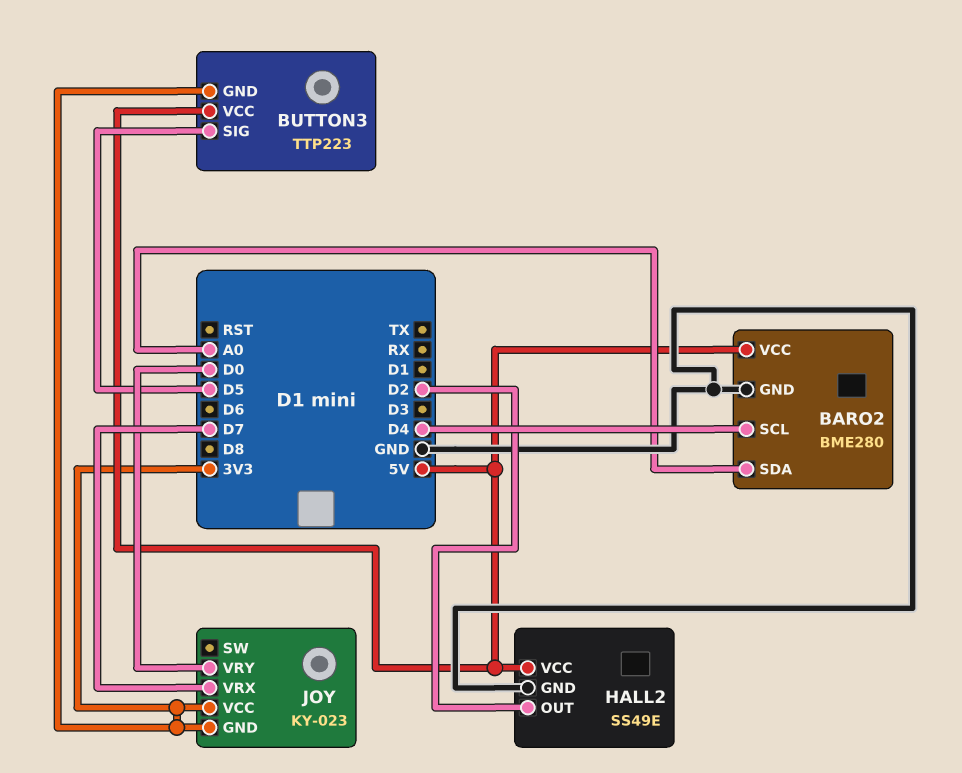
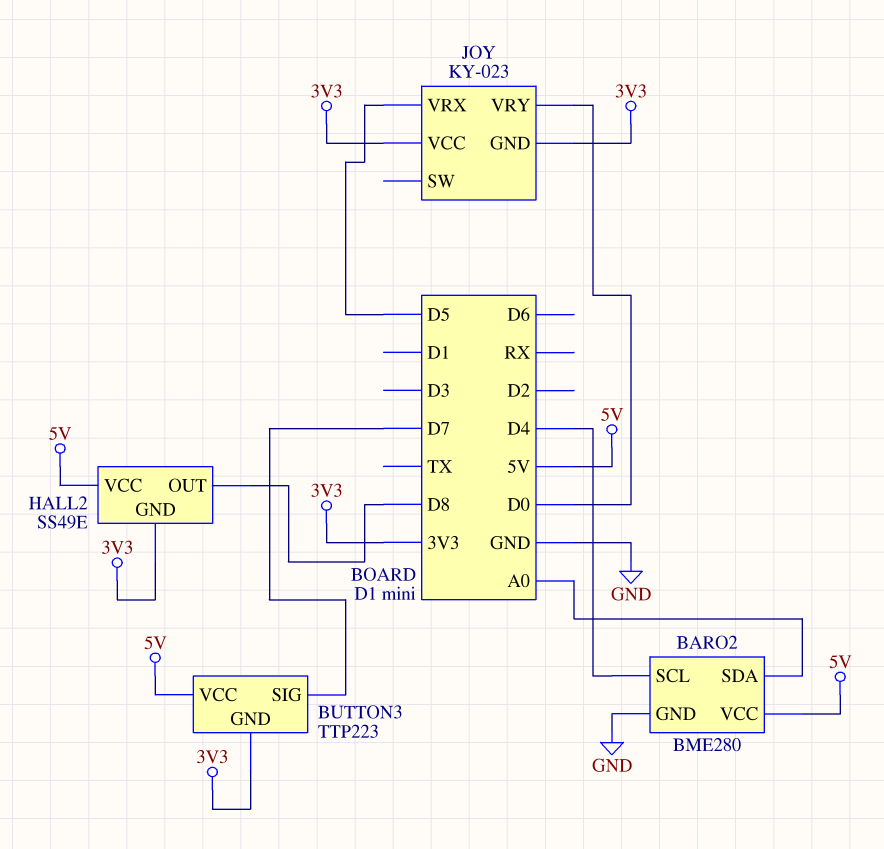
BUTTON3 pin SIG: D5 -> D7
HALL2 pin GND: GND -> 3V3
HALL2 pin OUT: D2 -> D8
JOY pin VRX: D7 -> D5

